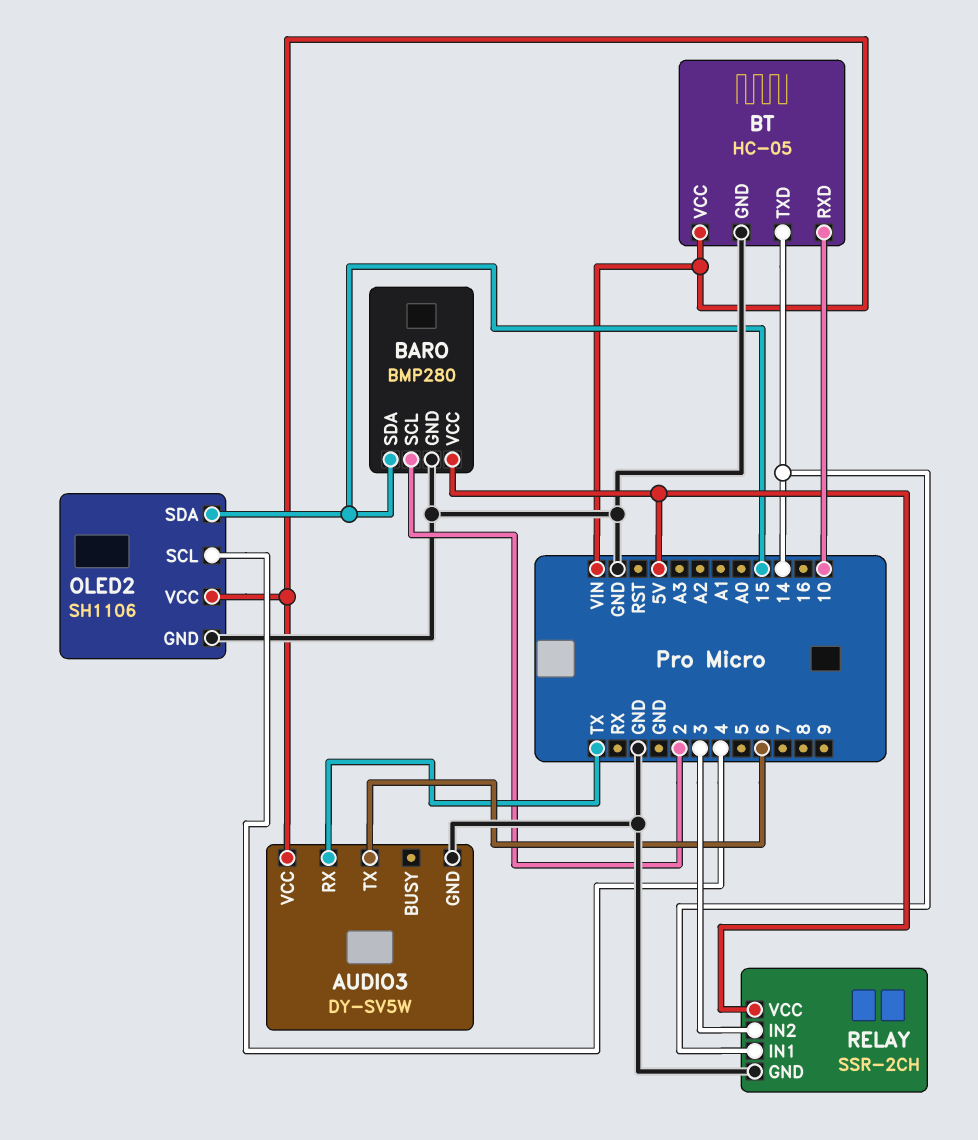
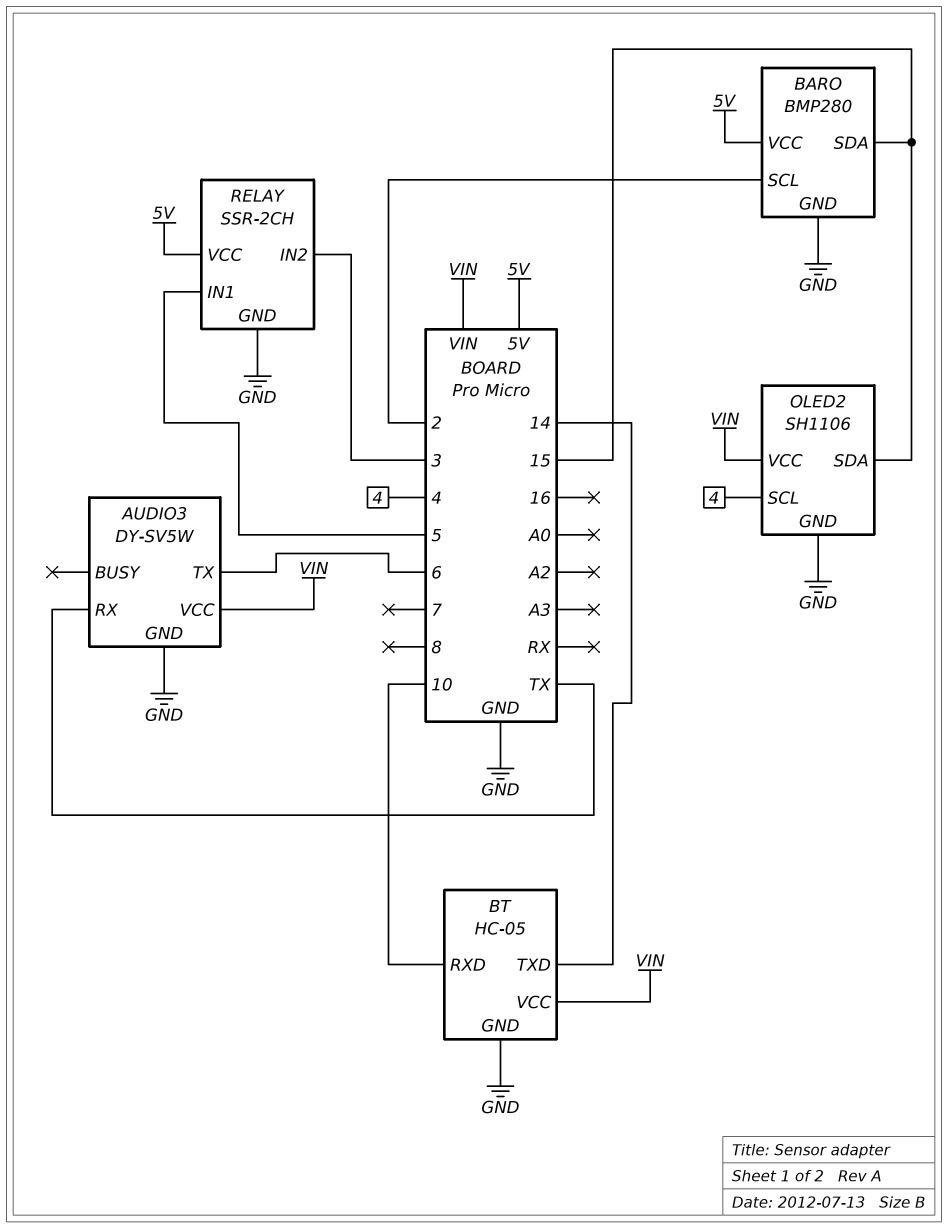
RELAY pin IN1: 14 -> 5

